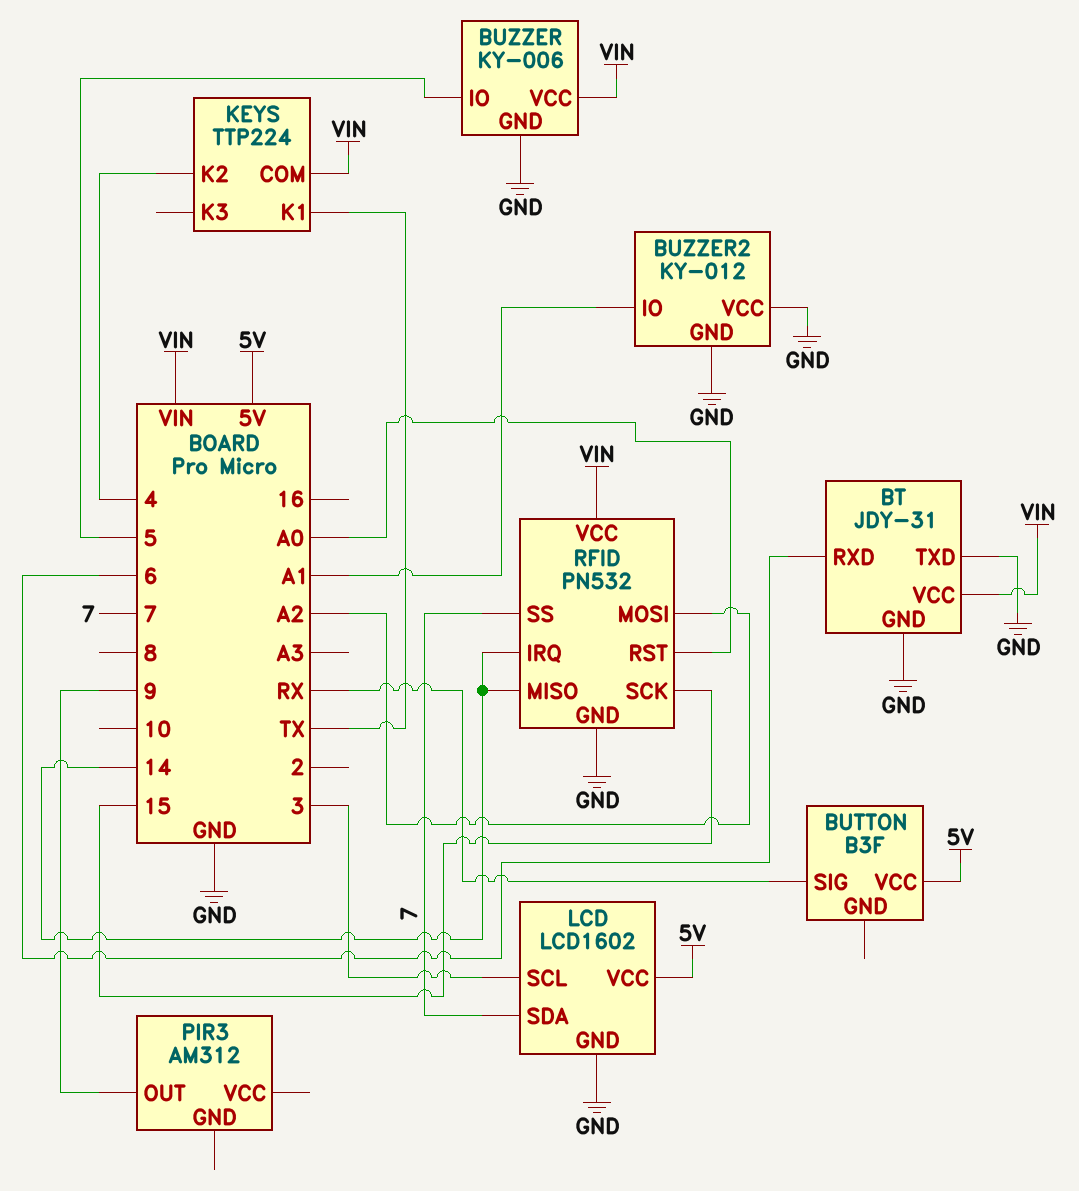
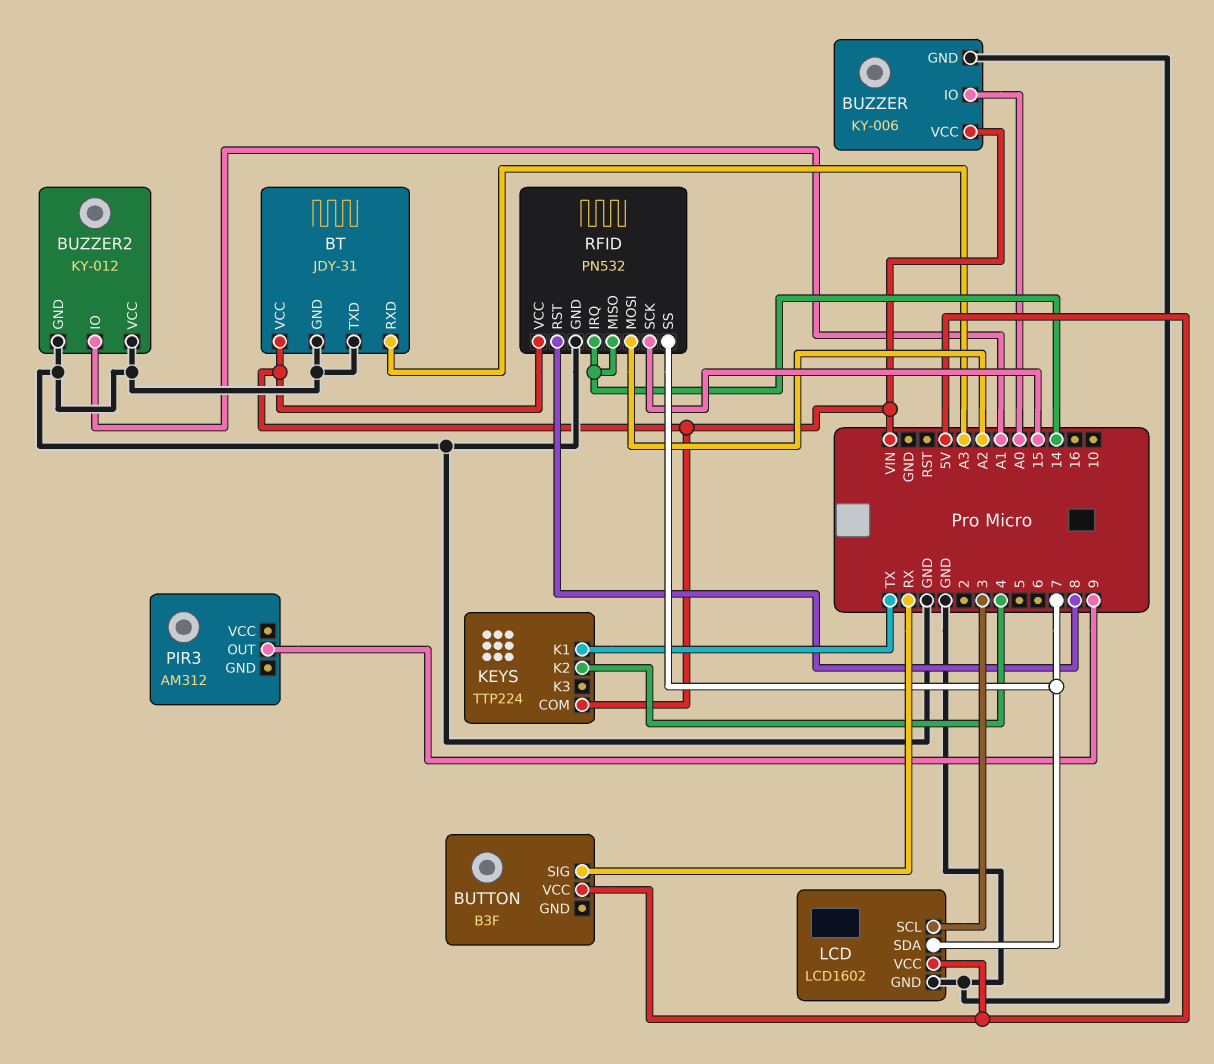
BT pin RXD: 6 -> A3
BUZZER pin IO: 5 -> A0
RFID pin RST: A0 -> 8

